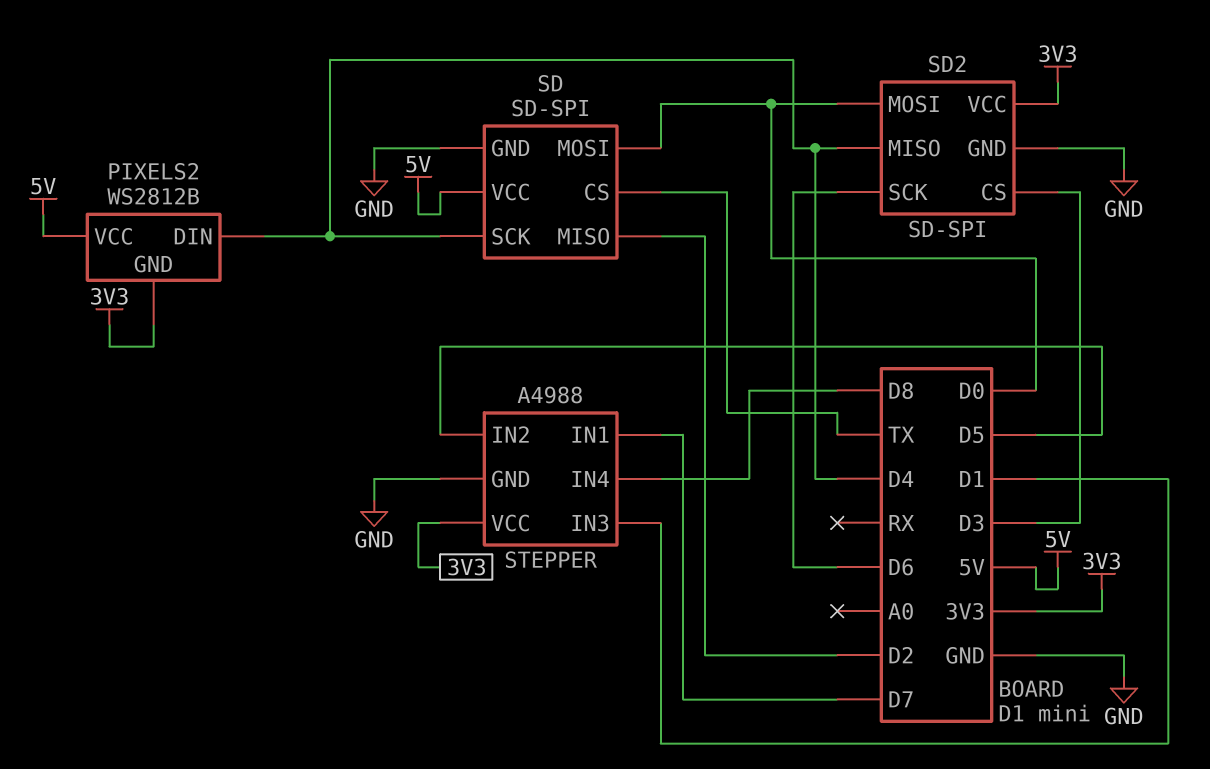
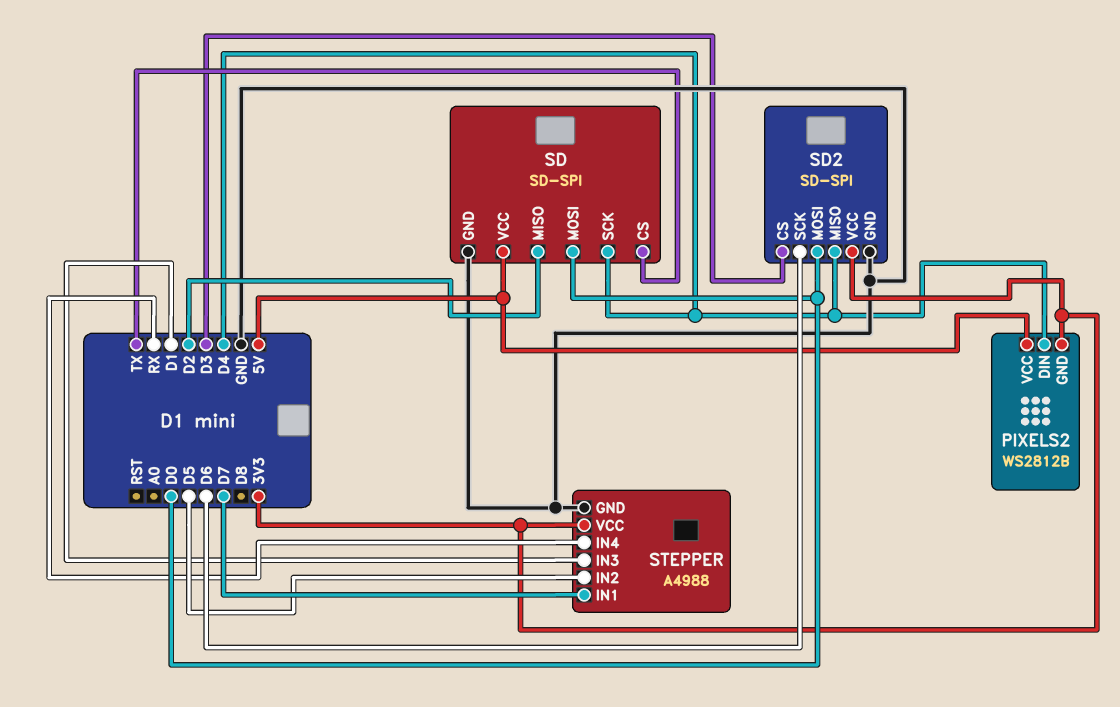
STEPPER pin IN4: D8 -> RX

